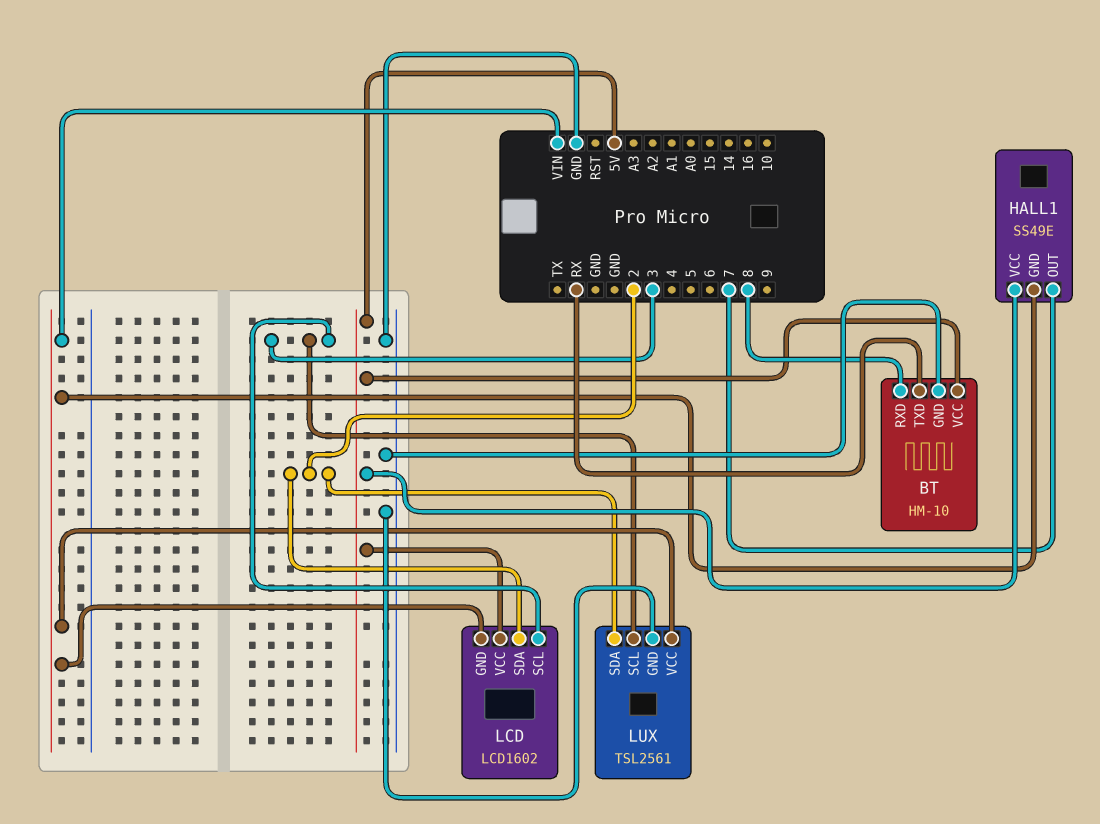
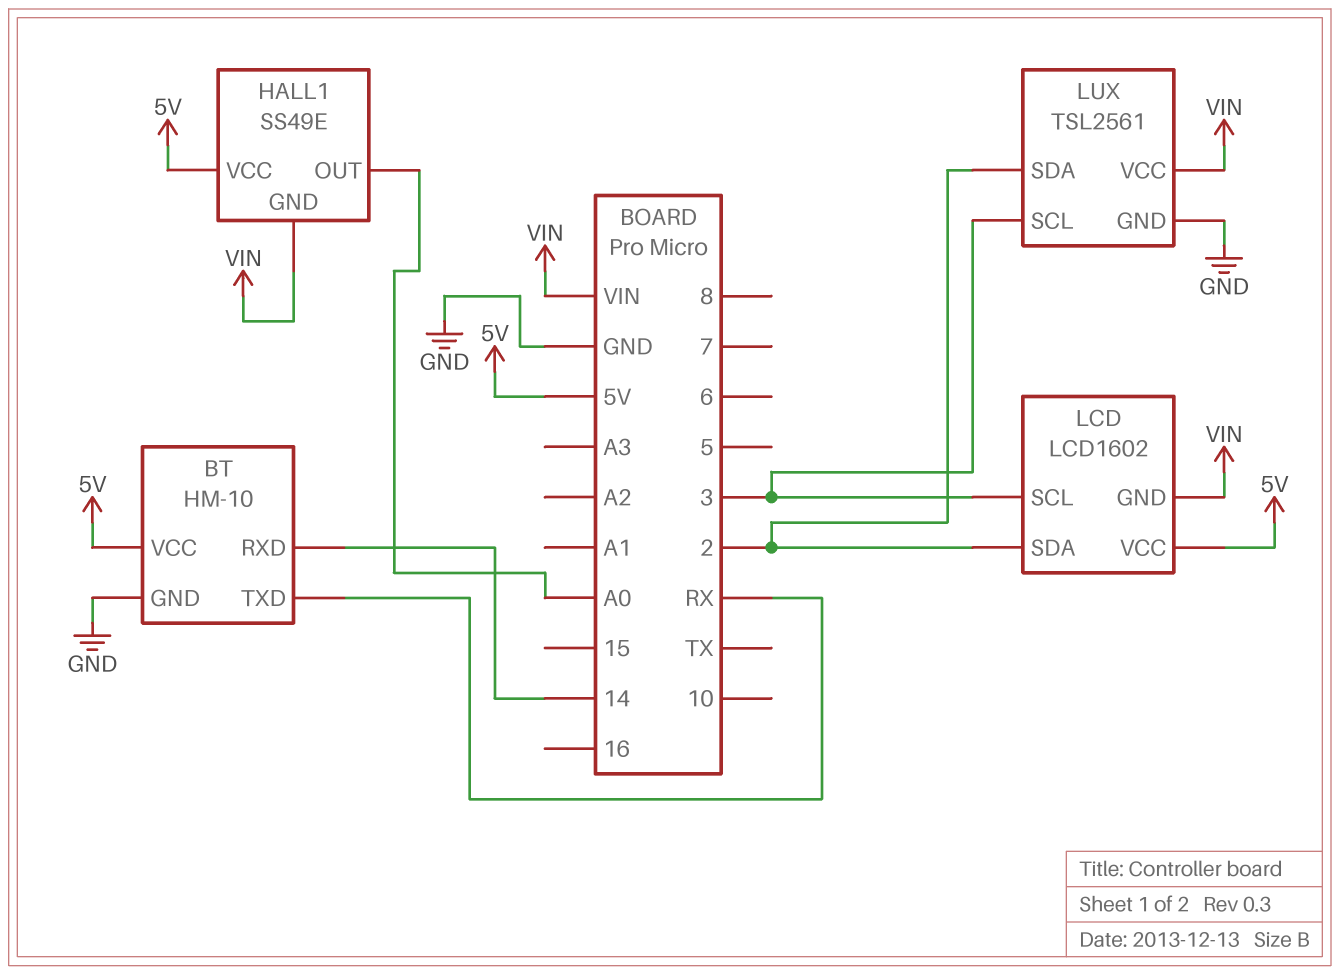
BT pin RXD: 8 -> 14
HALL1 pin OUT: 7 -> A0

